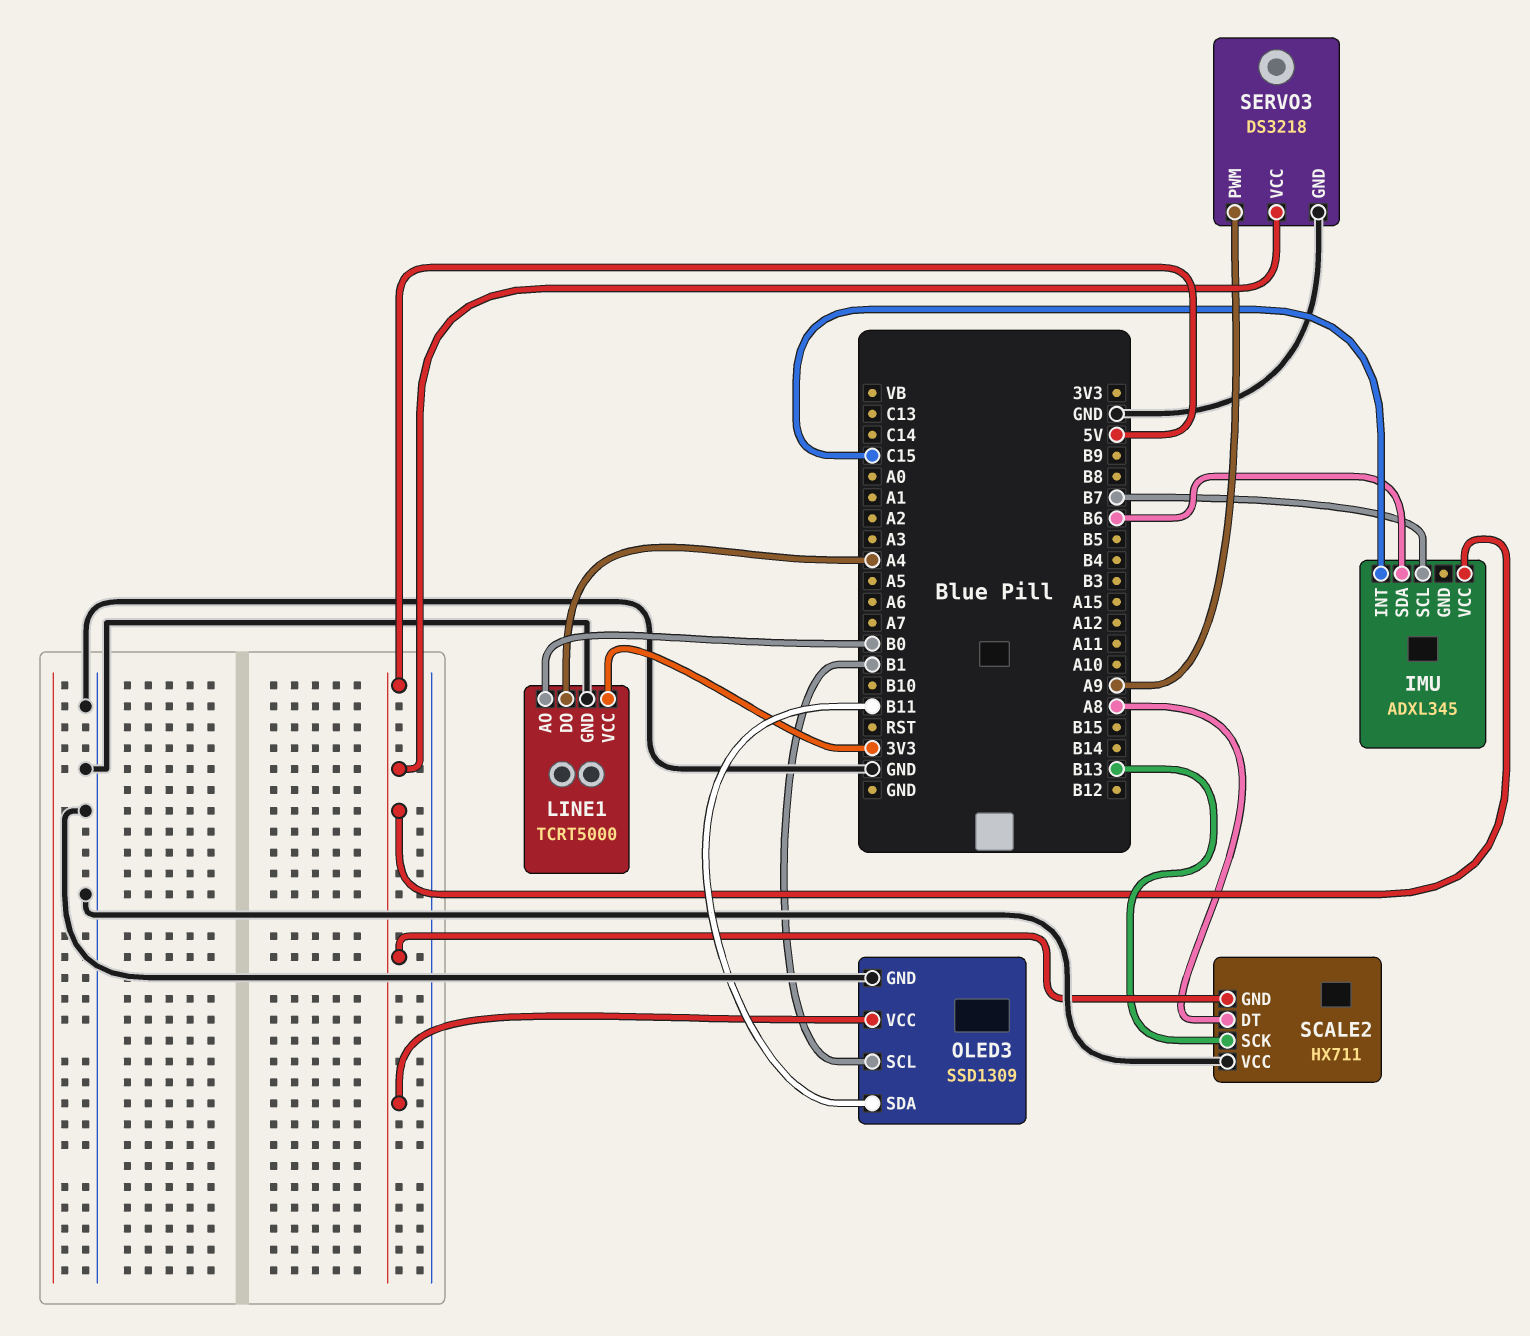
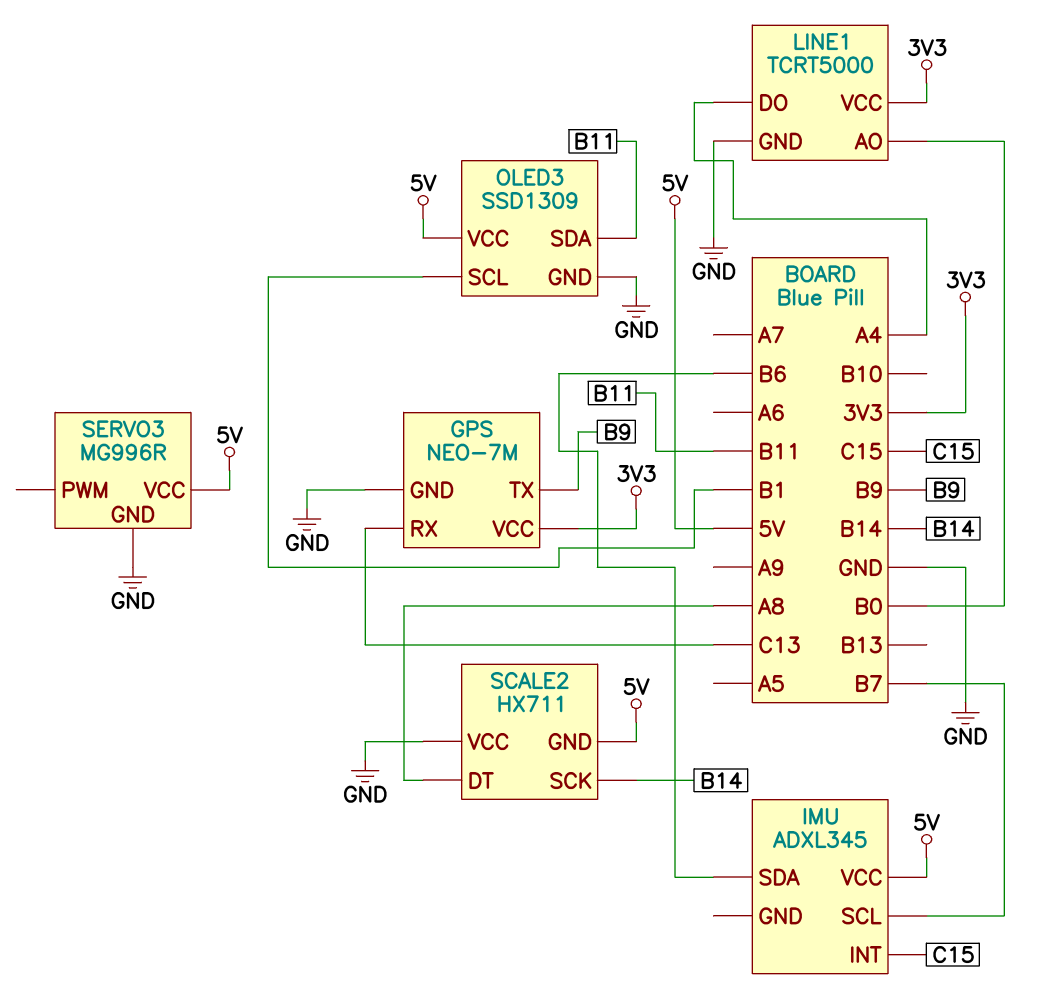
GPS: none -> NEO-7M
GPS pin GND: none -> GND
GPS pin RX: none -> C13
GPS pin TX: none -> B9
GPS pin VCC: none -> 3V3
SCALE2 pin SCK: B13 -> B14
SERVO3: DS3218 -> MG996R
SERVO3 pin PWM: A9 -> none

